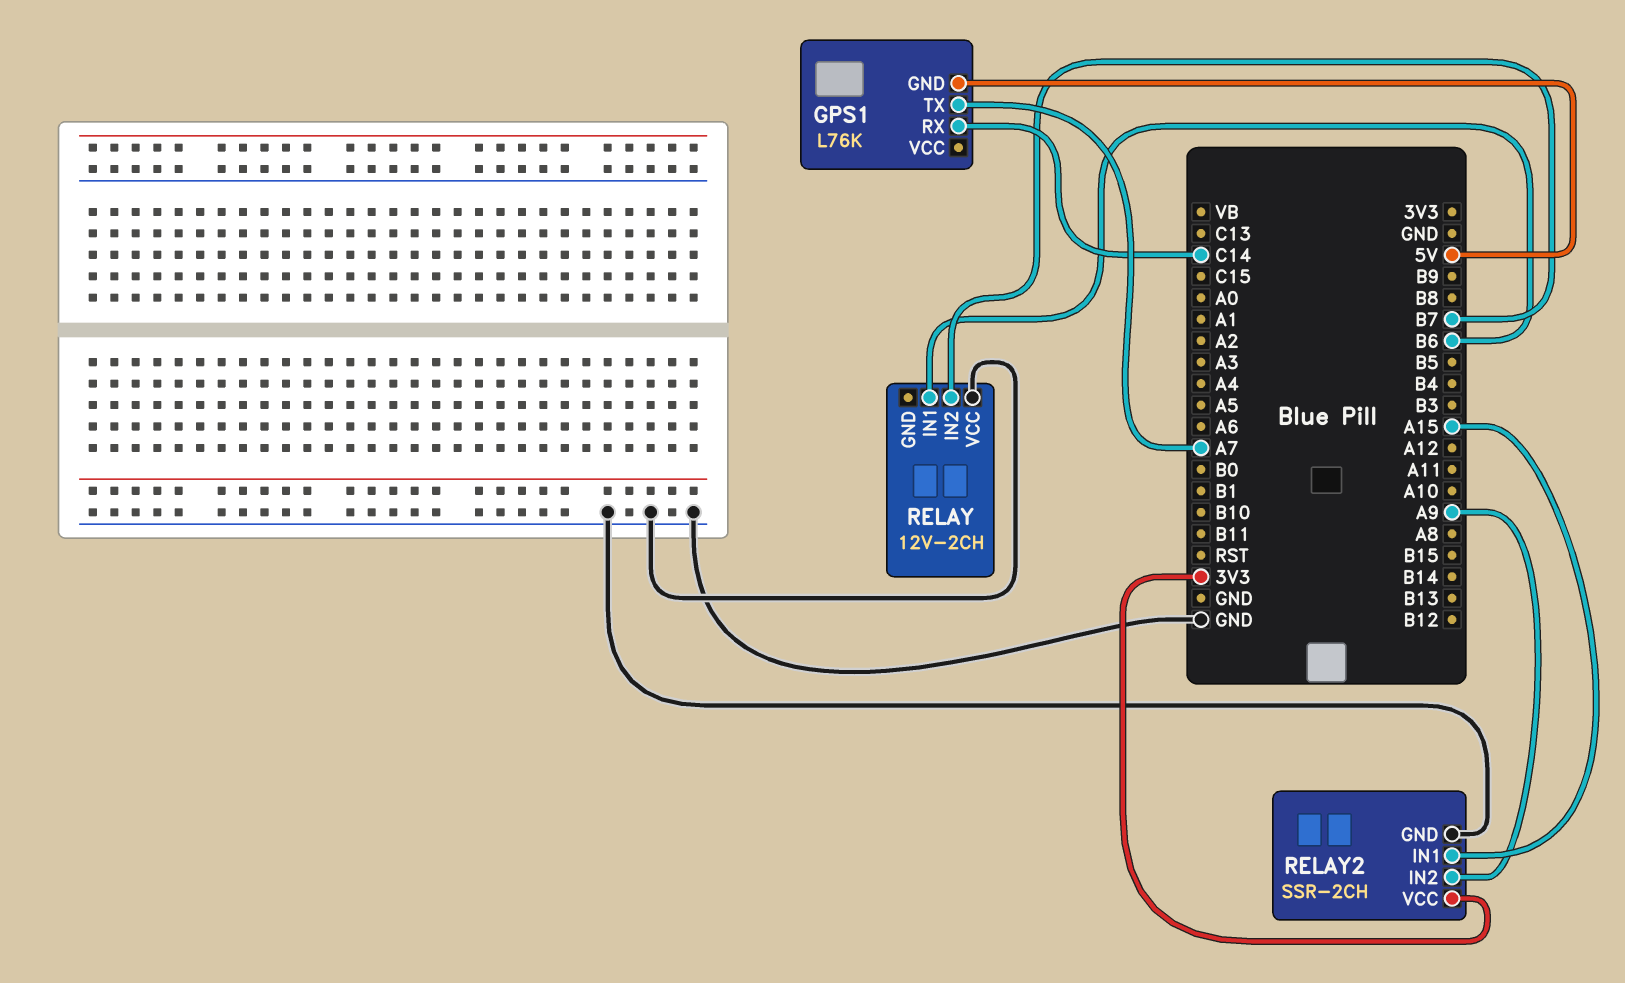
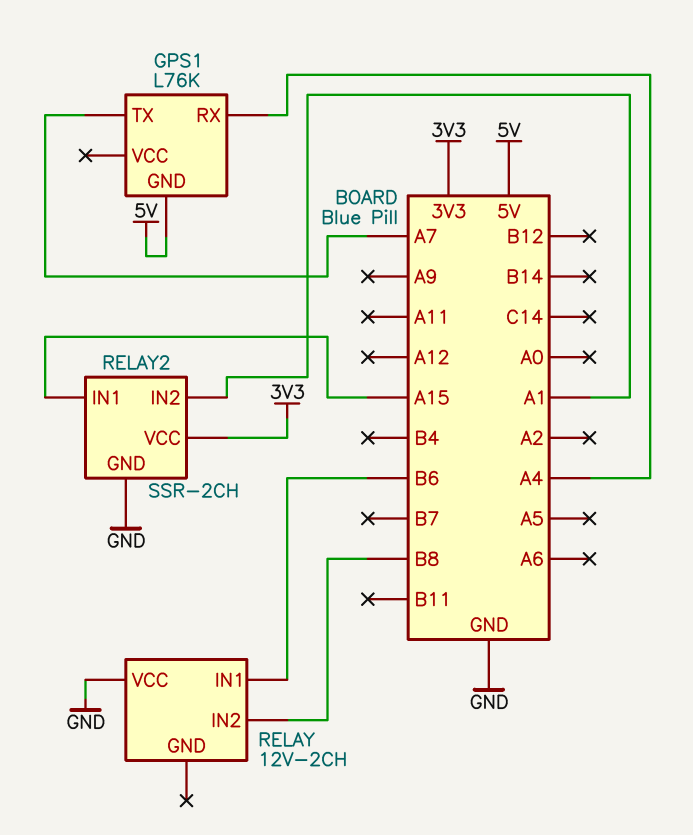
GPS1 pin RX: C14 -> A4
RELAY pin IN2: B7 -> B8
RELAY2 pin IN2: A9 -> A1

